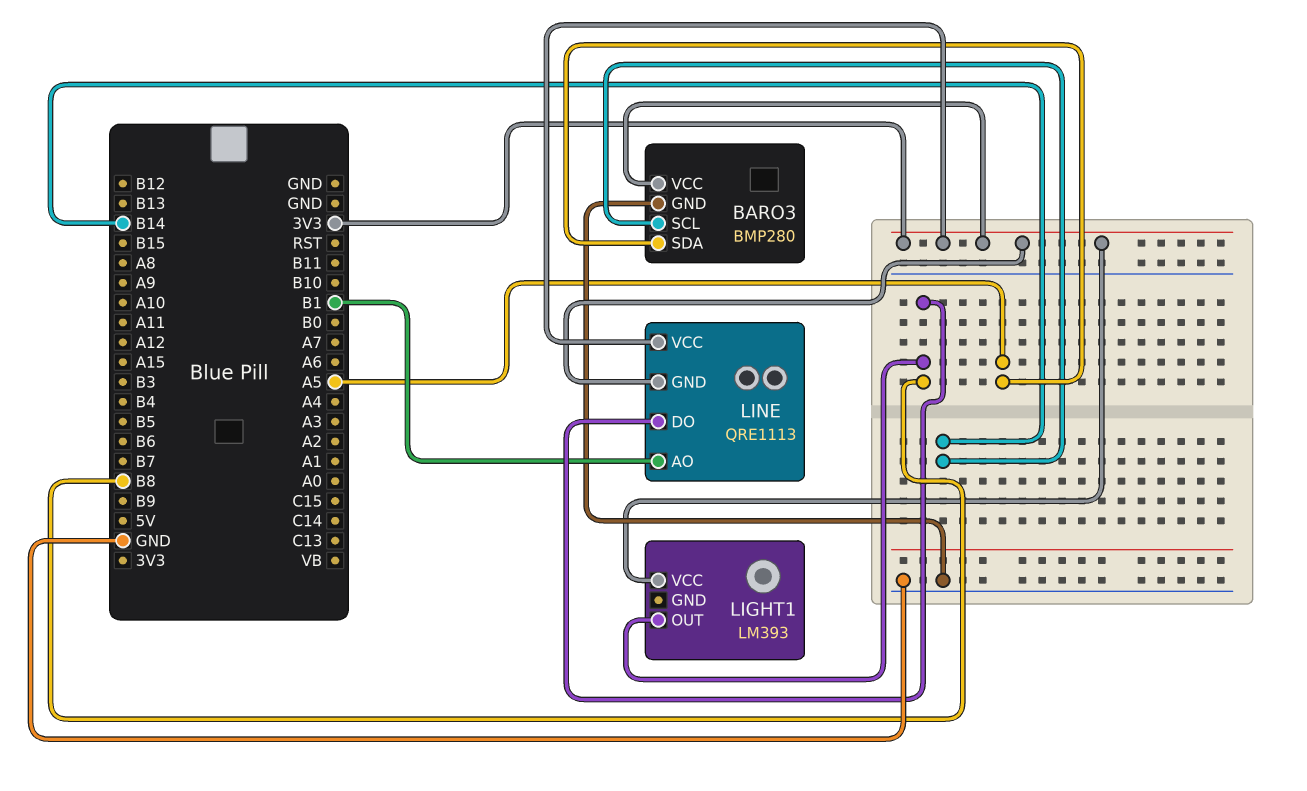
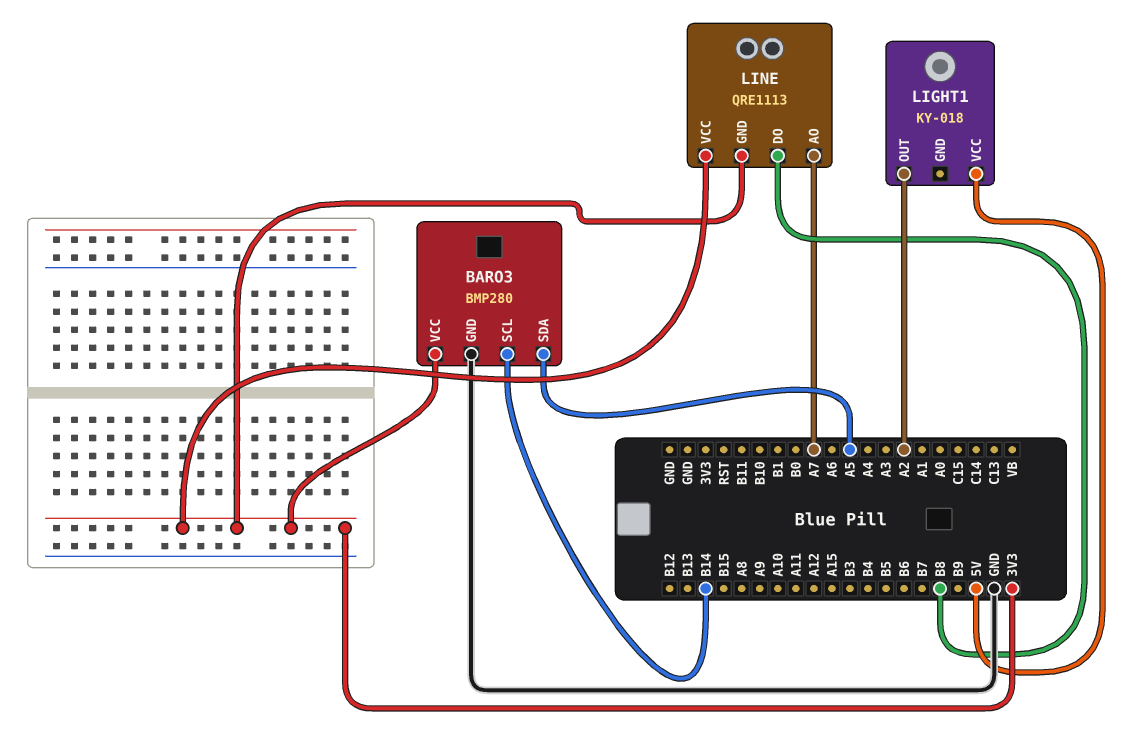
LIGHT1: LM393 -> KY-018
LIGHT1 pin OUT: B8 -> A2
LIGHT1 pin VCC: 3V3 -> 5V
LINE pin AO: B1 -> A7

